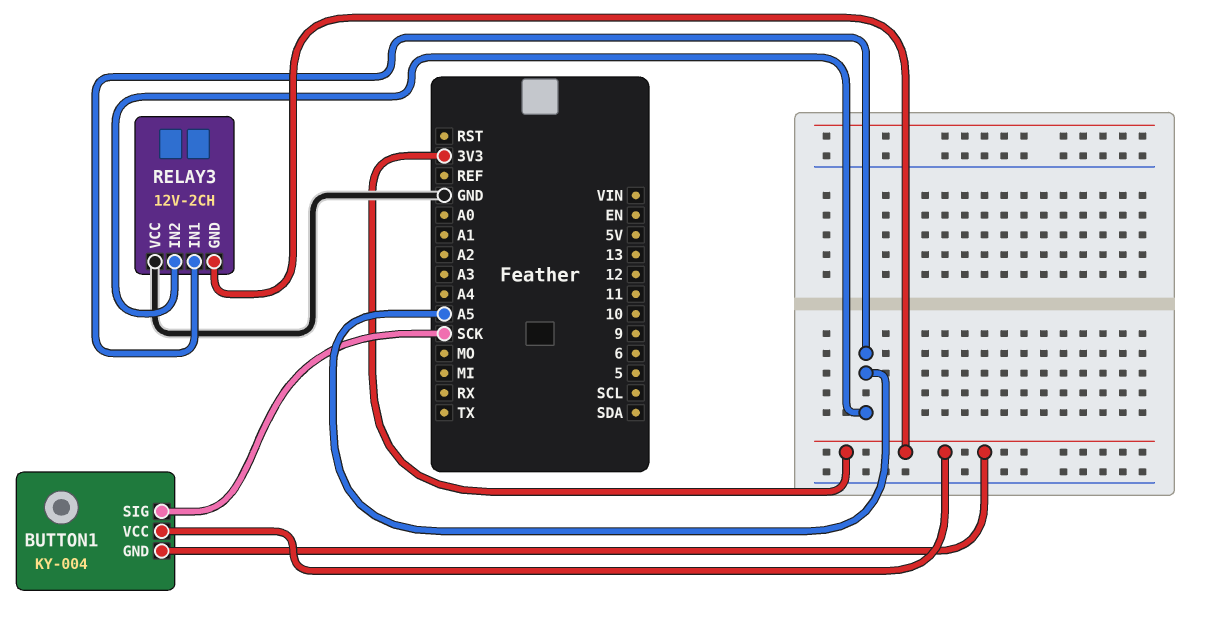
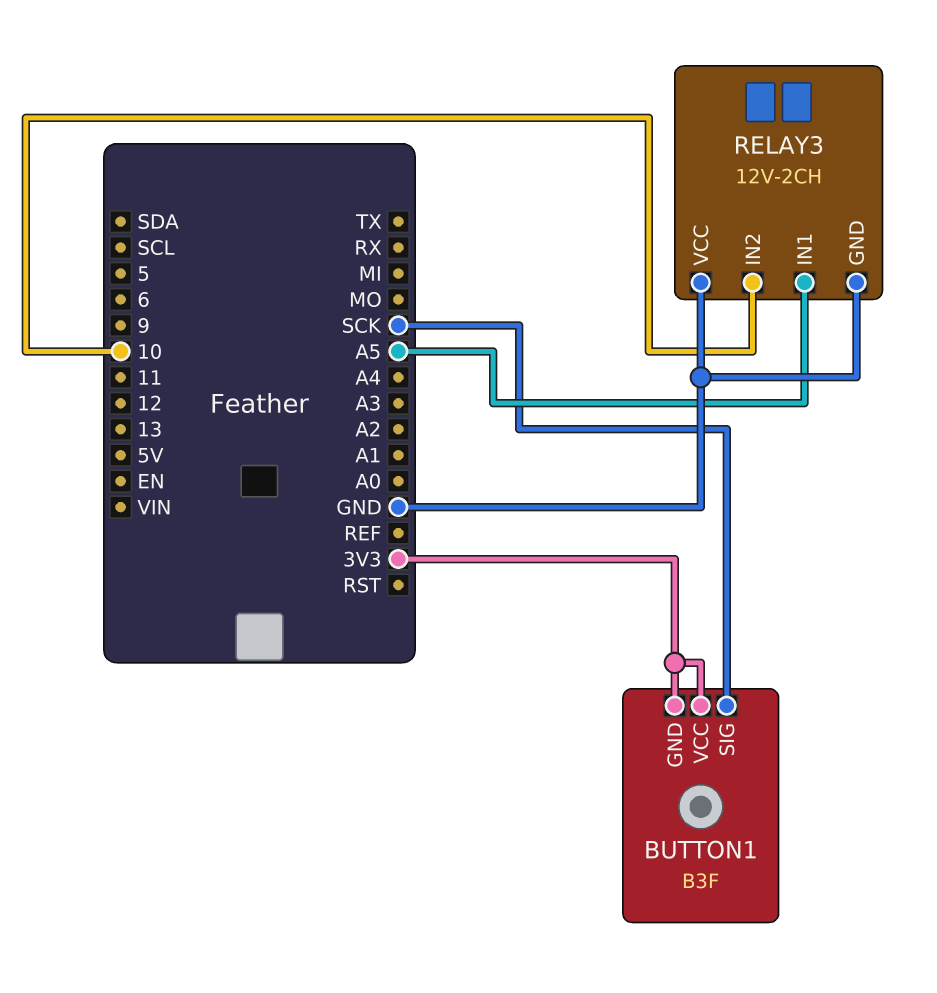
BUTTON1: KY-004 -> B3F
RELAY3 pin GND: 3V3 -> GND
RELAY3 pin IN2: A5 -> 10

